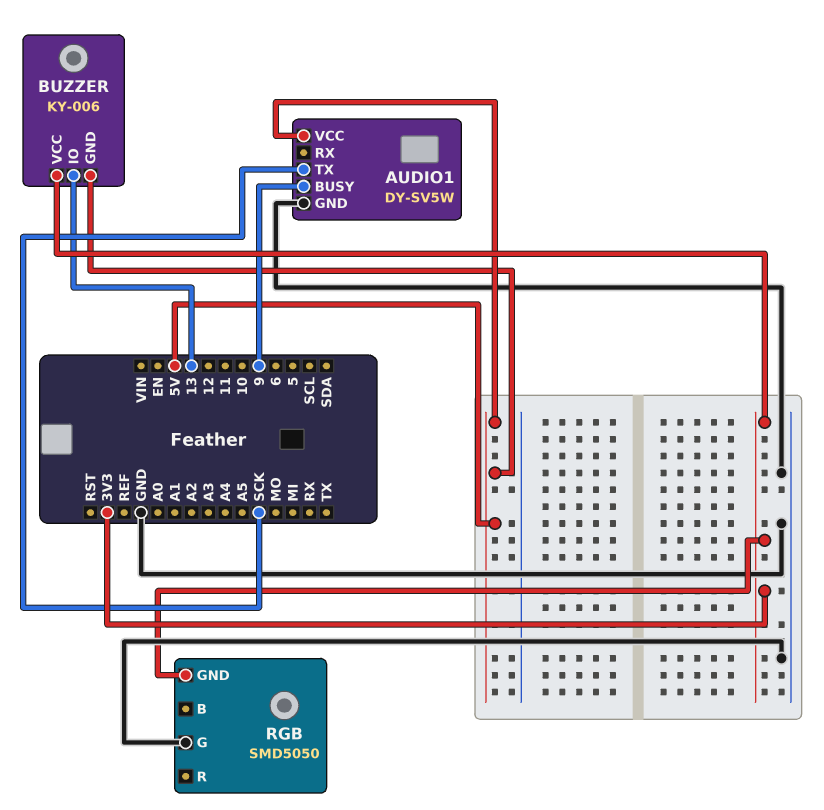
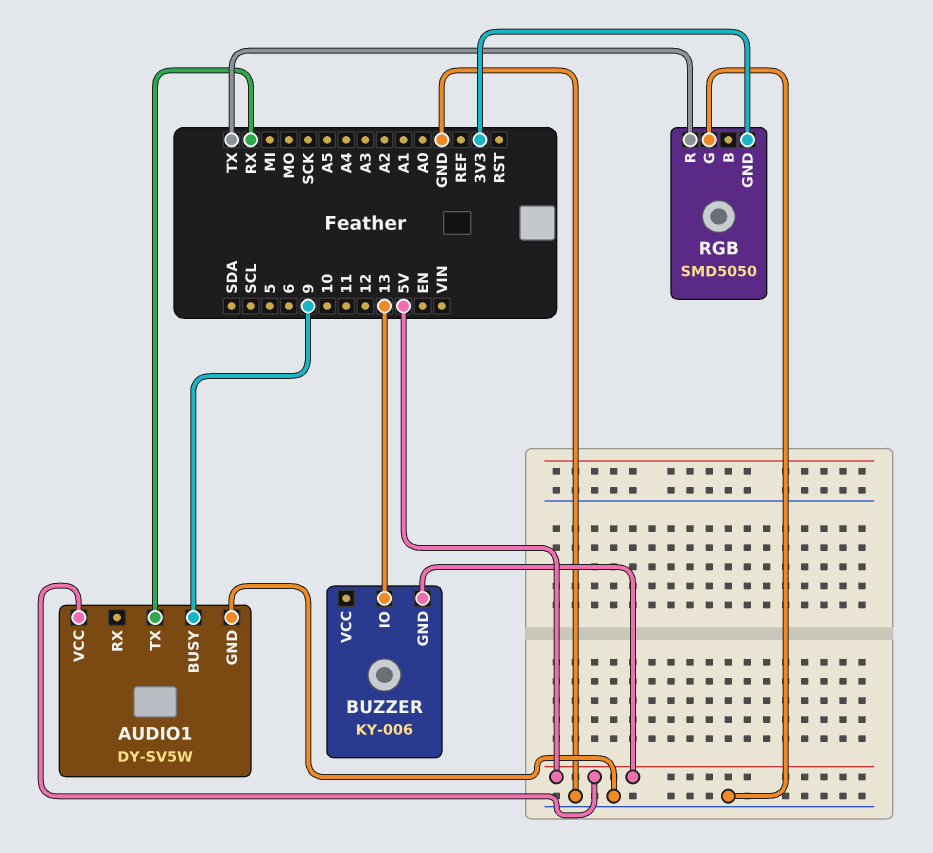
AUDIO1 pin TX: SCK -> RX
BUZZER pin VCC: 3V3 -> none
RGB pin R: none -> TX

